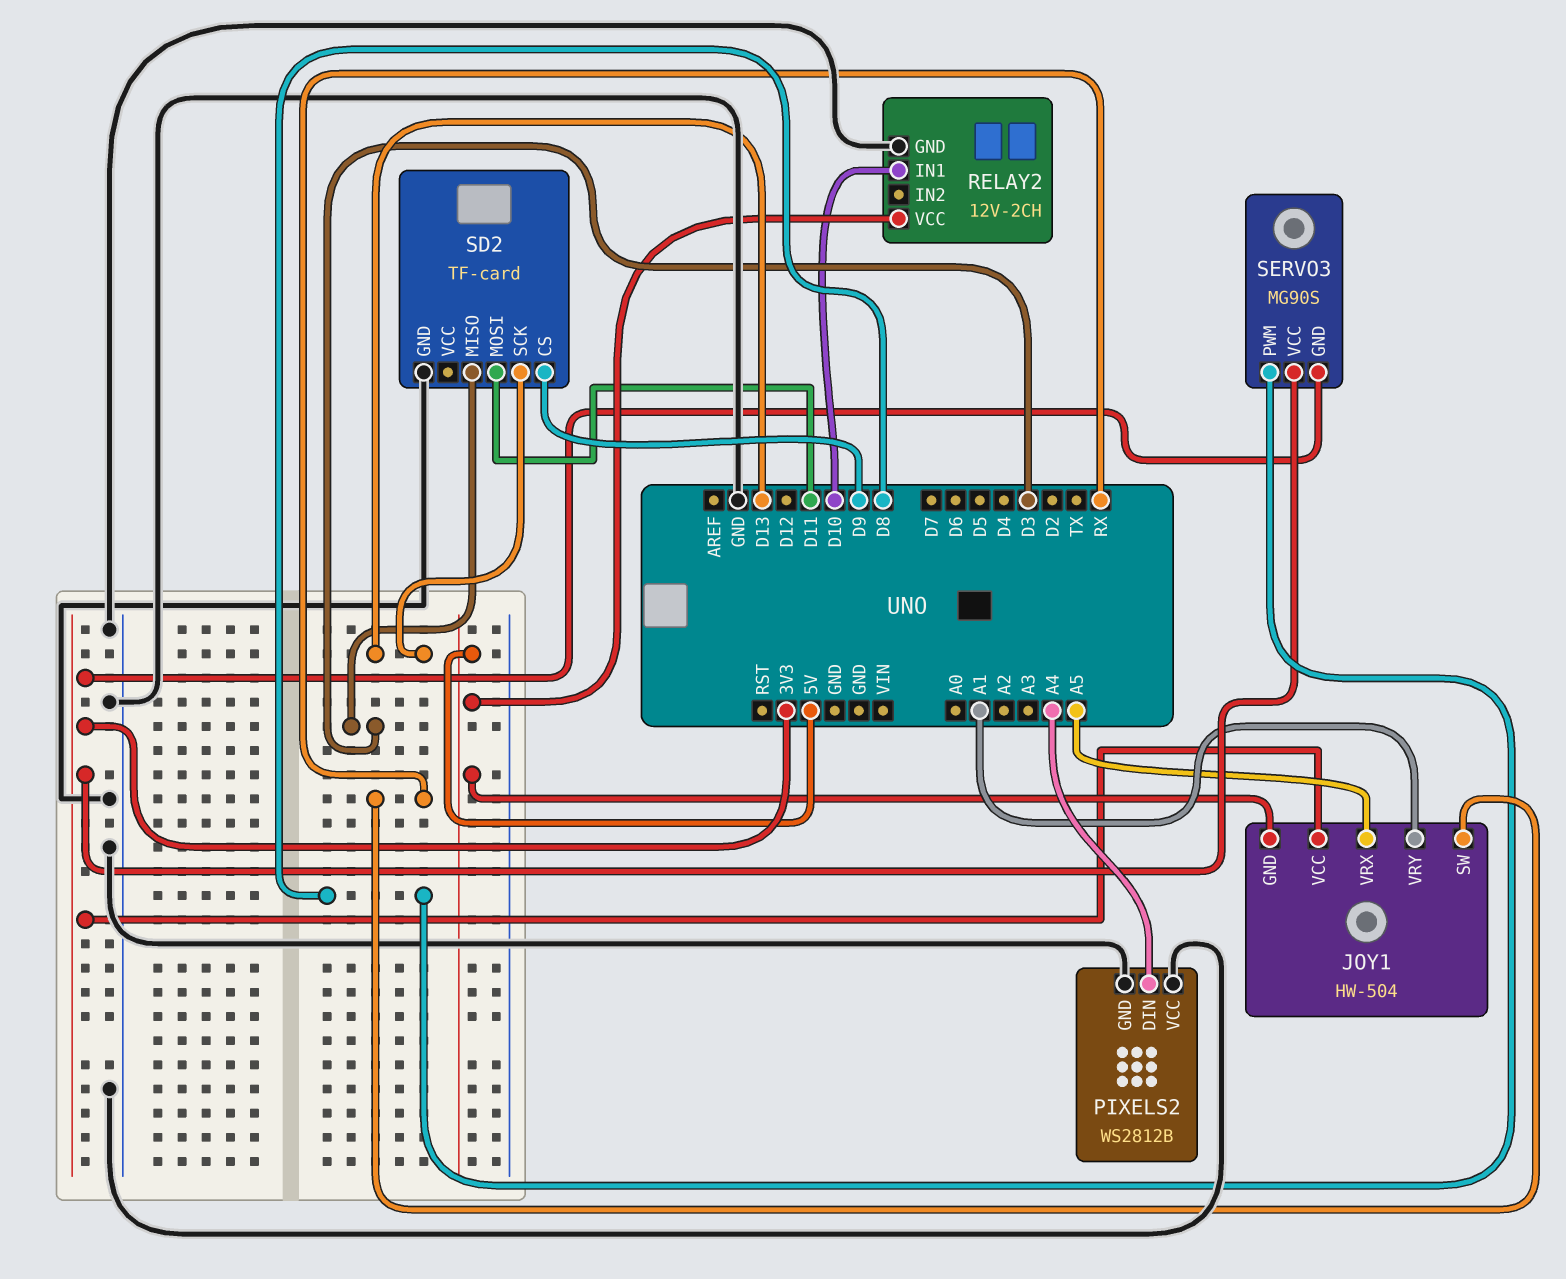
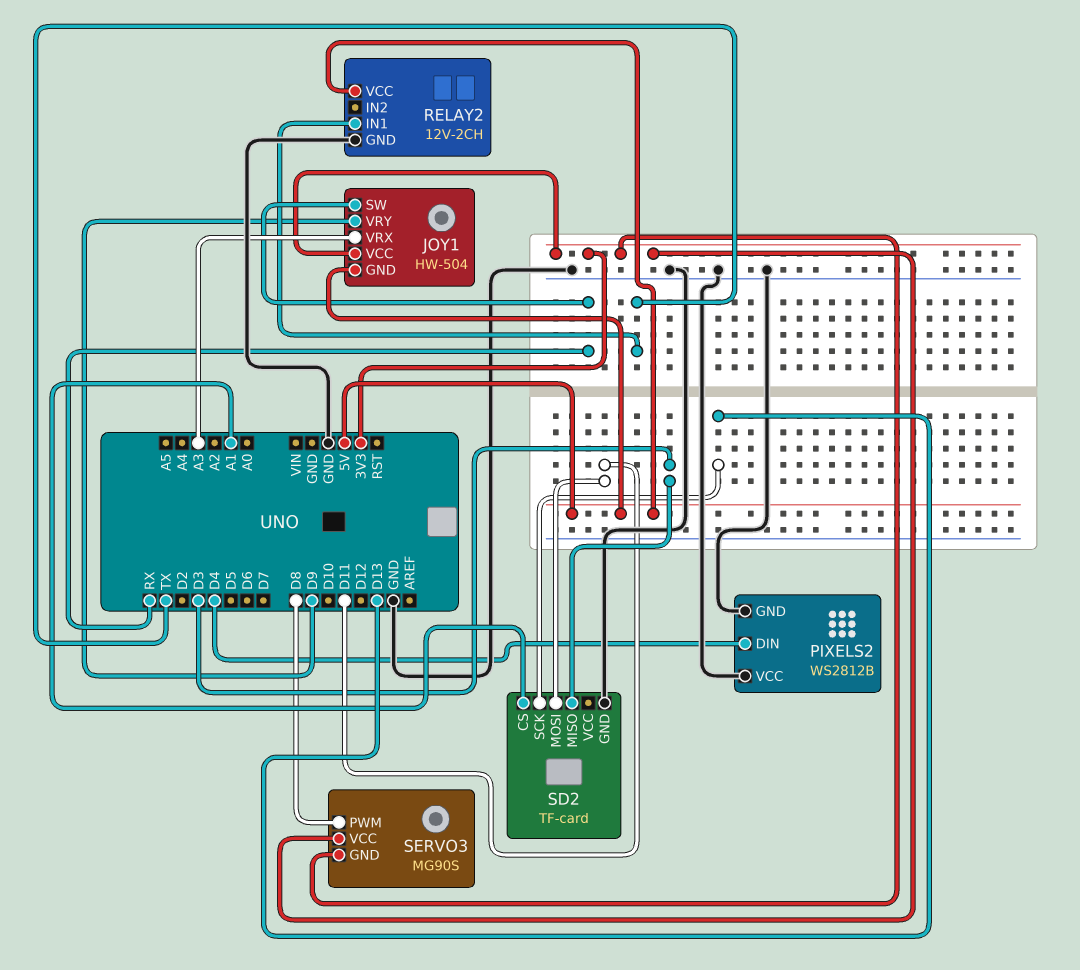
JOY1 pin VRX: A5 -> A3
JOY1 pin VRY: A1 -> D9
PIXELS2 pin DIN: A4 -> D4
RELAY2 pin IN1: D10 -> TX
SD2 pin CS: D9 -> A1

